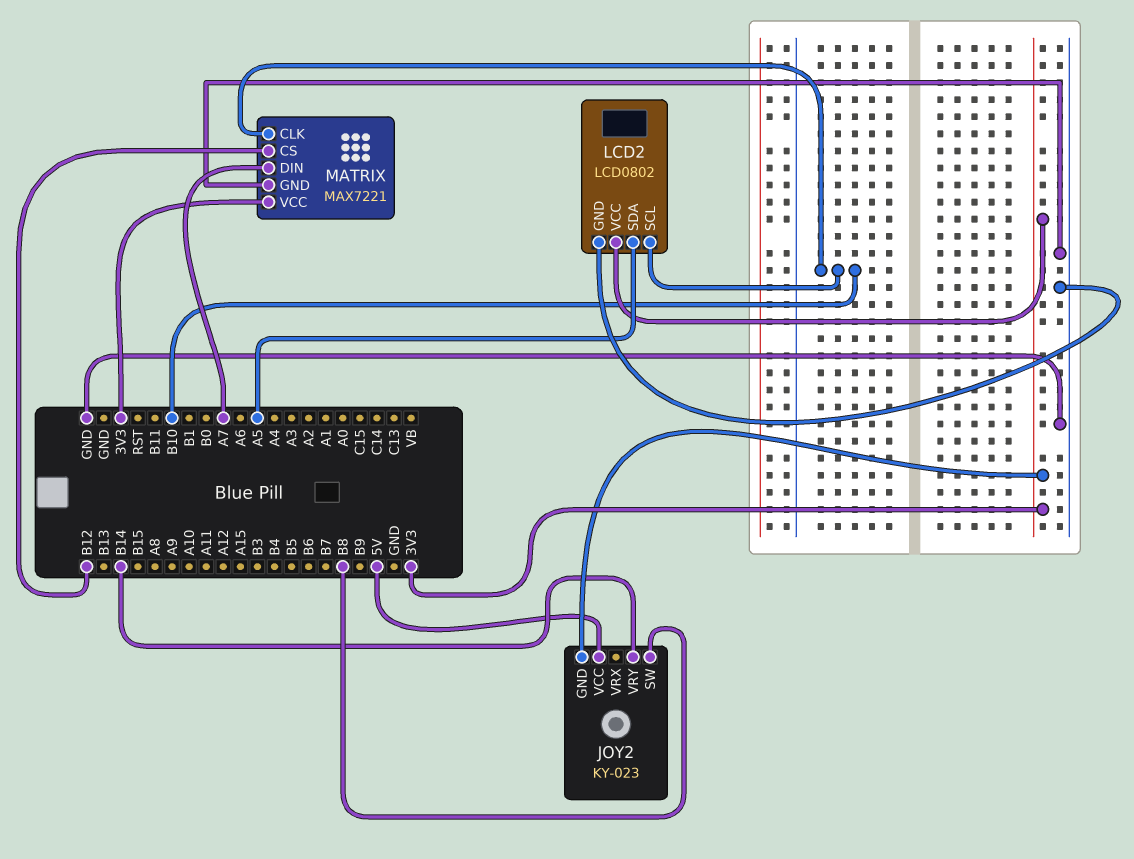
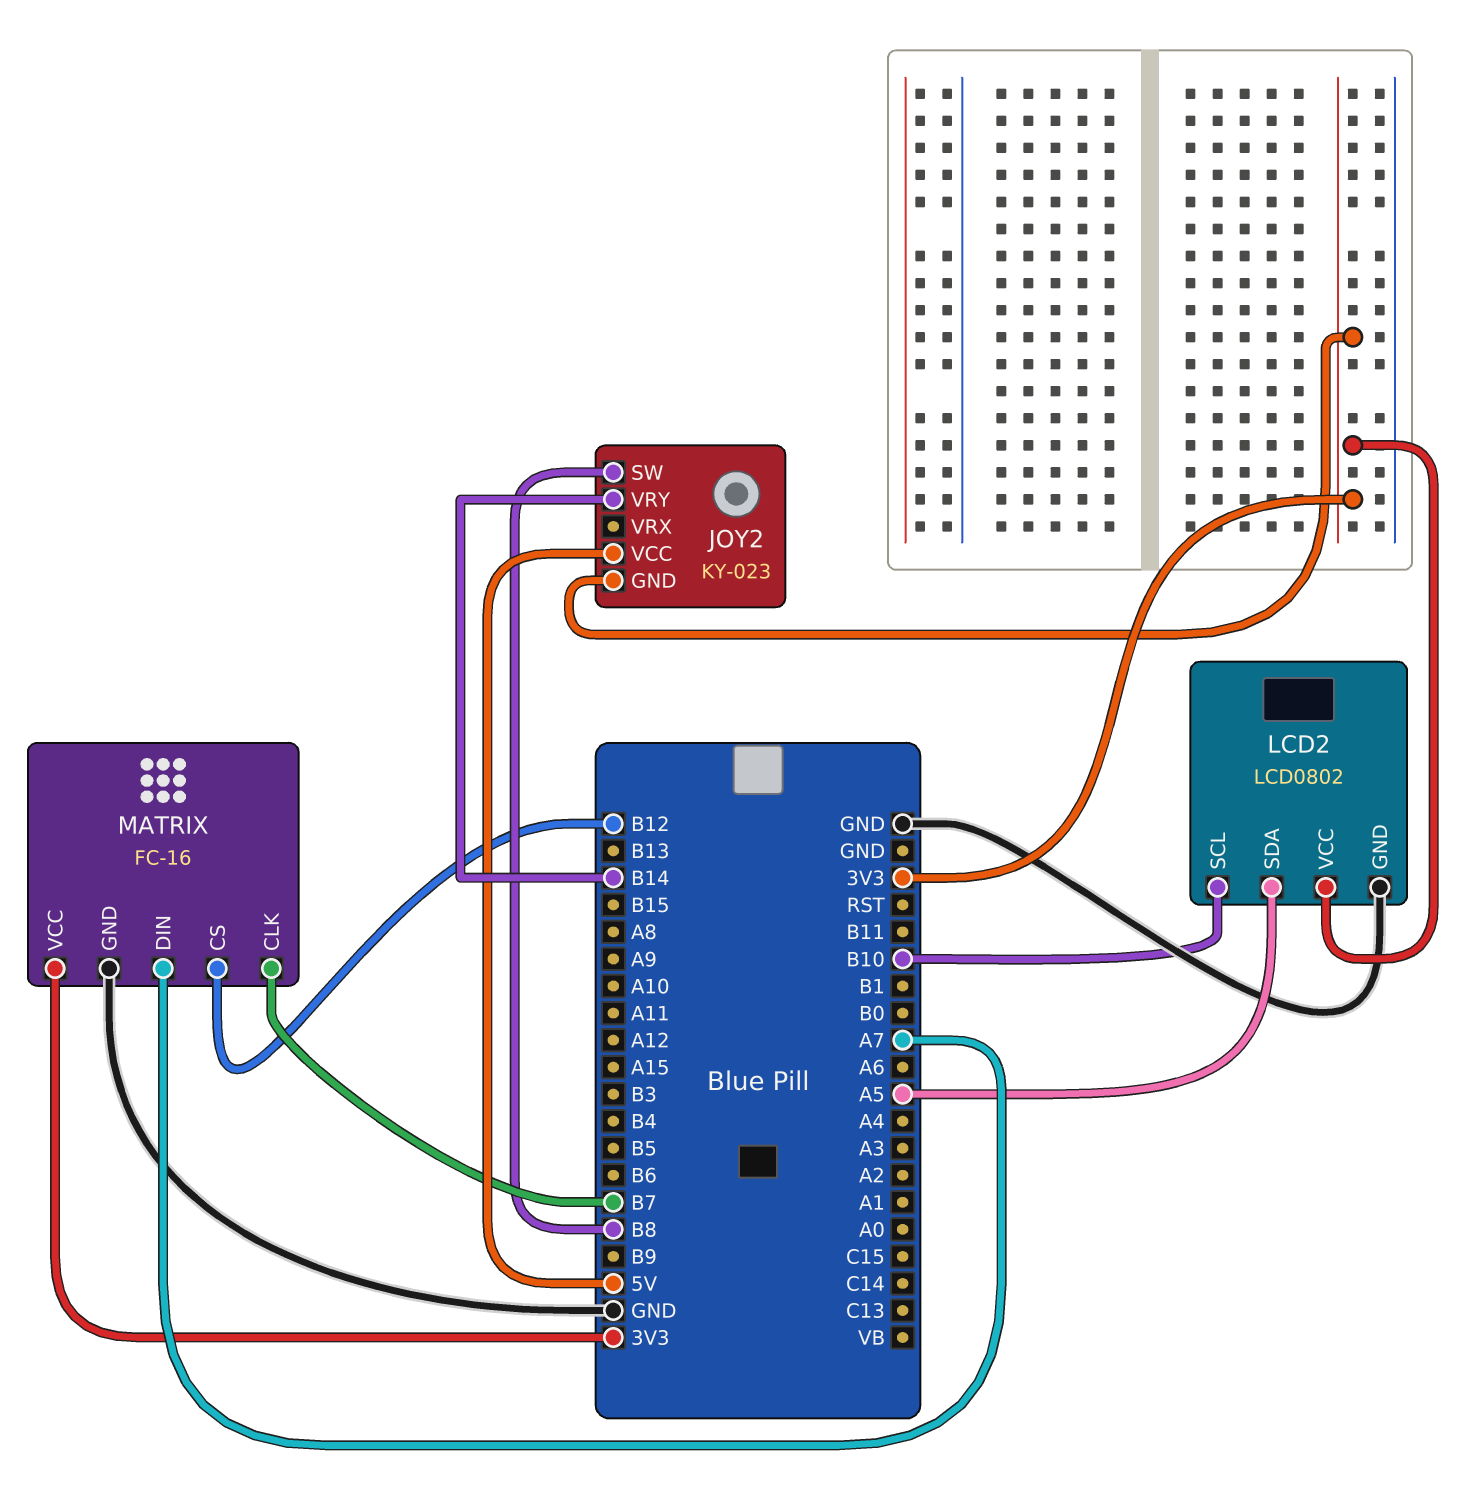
MATRIX: MAX7221 -> FC-16
MATRIX pin CLK: B10 -> B7

